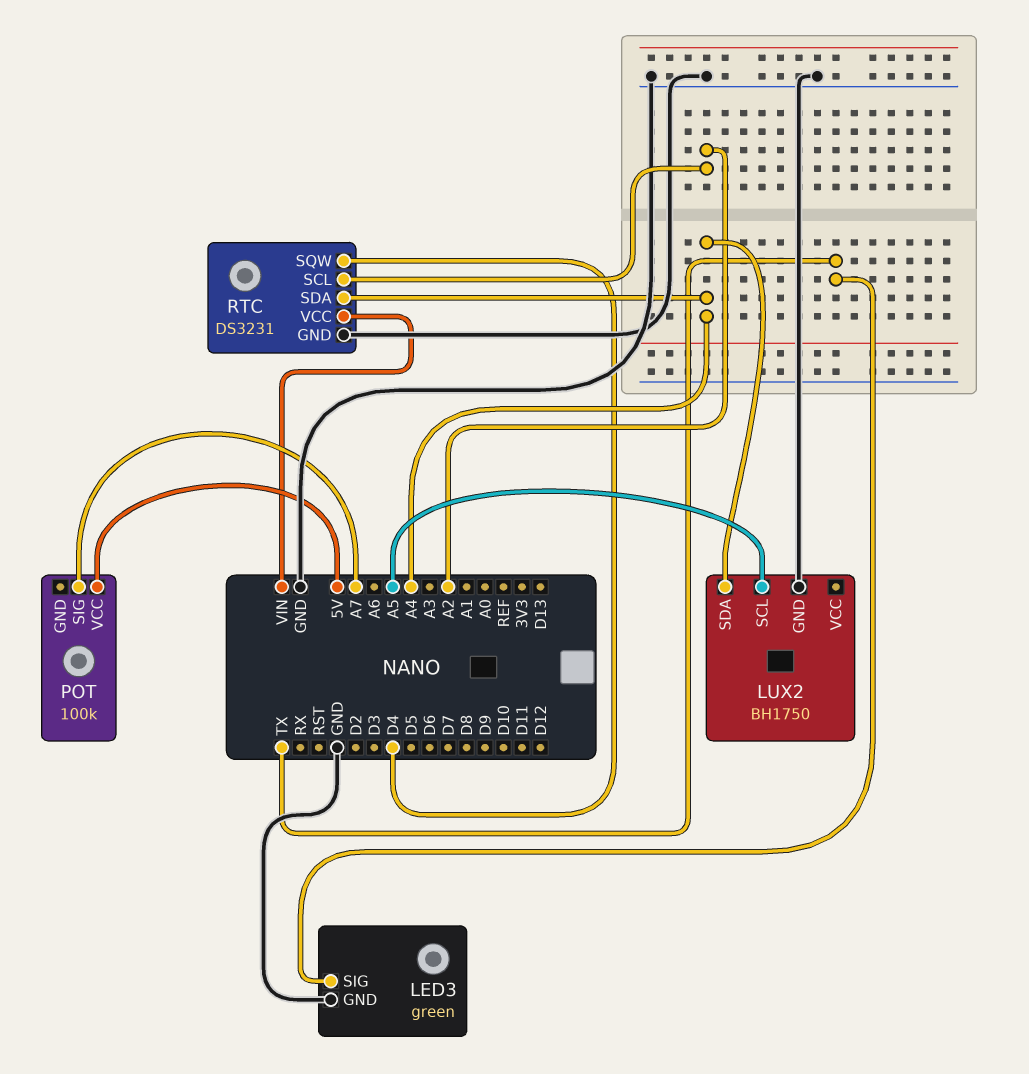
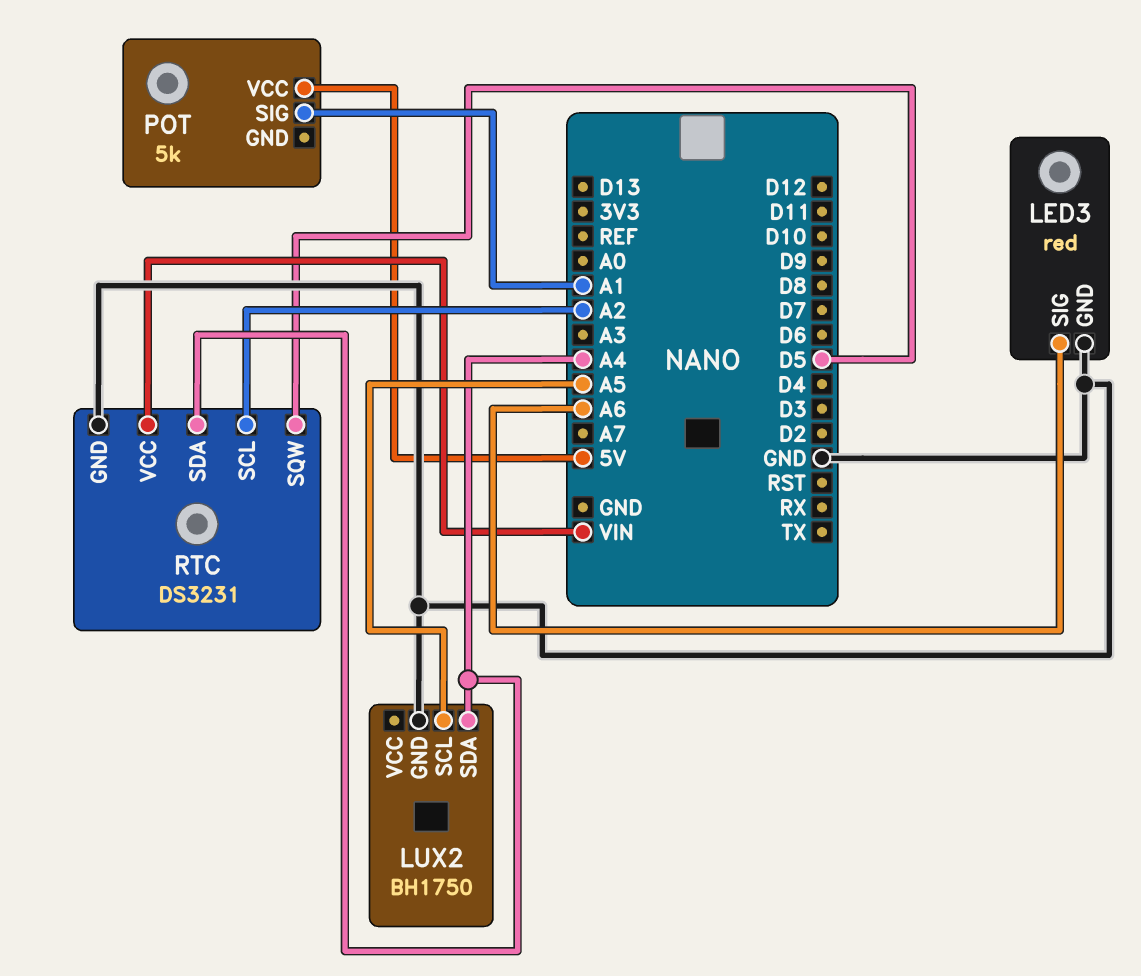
LED3: green -> red
LED3 pin SIG: TX -> A6
POT: 100k -> 5k
POT pin SIG: A7 -> A1
RTC pin SQW: D4 -> D5

